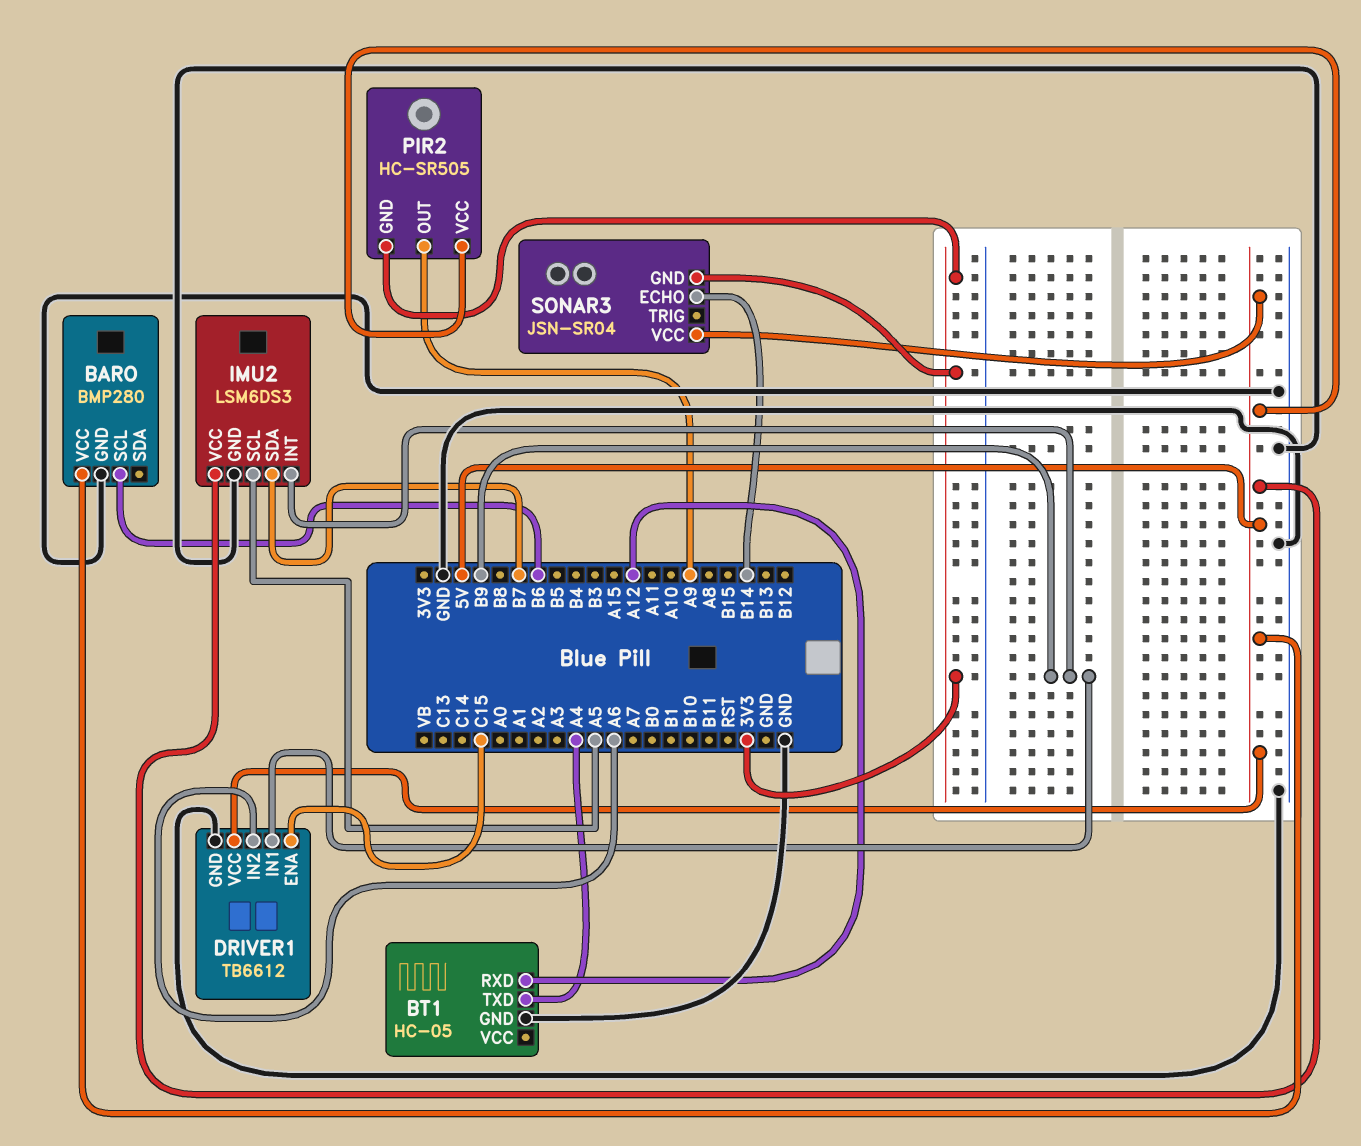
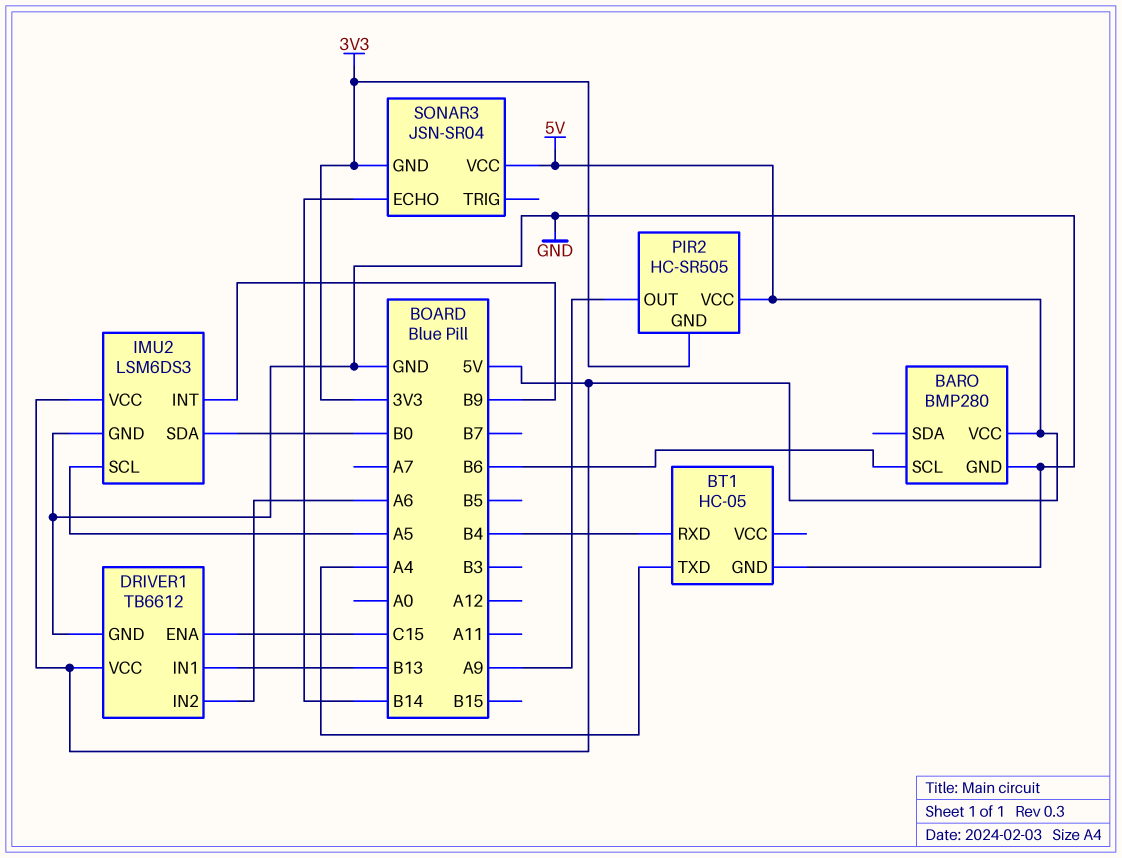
BT1 pin RXD: A12 -> B4
DRIVER1 pin IN1: B9 -> B13
IMU2 pin SDA: B7 -> B0

